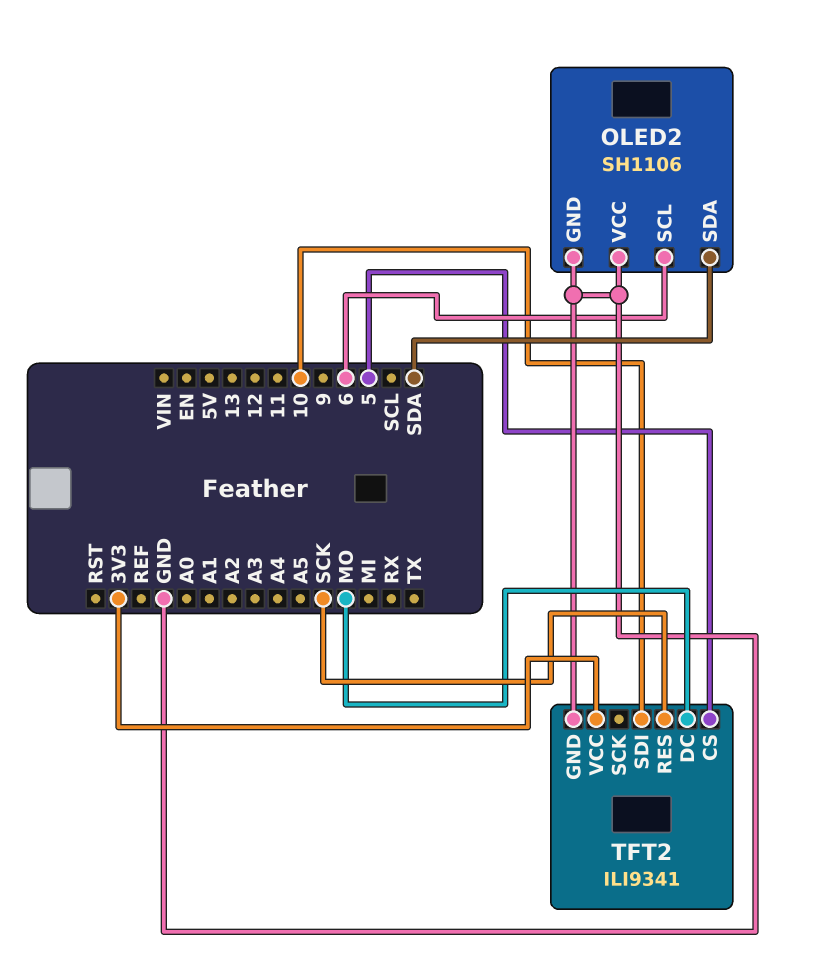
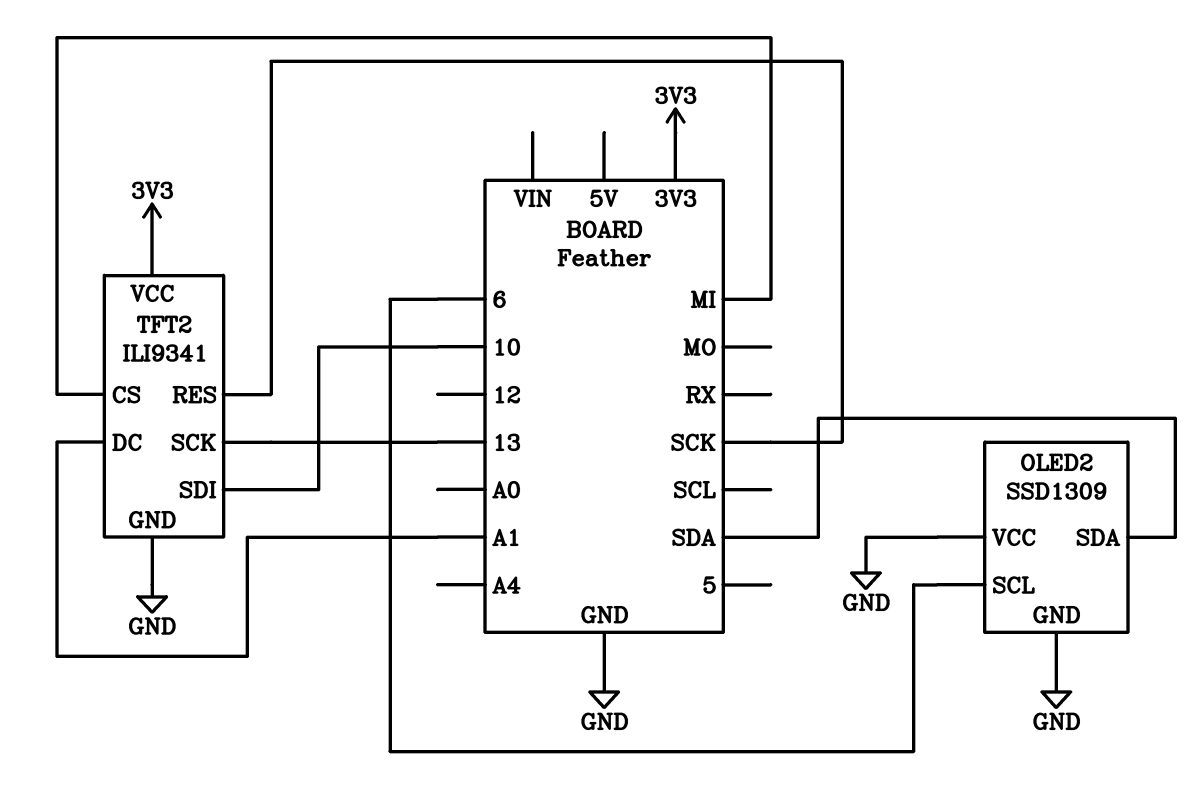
OLED2: SH1106 -> SSD1309
TFT2 pin CS: 5 -> MI
TFT2 pin DC: MO -> A1
TFT2 pin SCK: none -> 13

